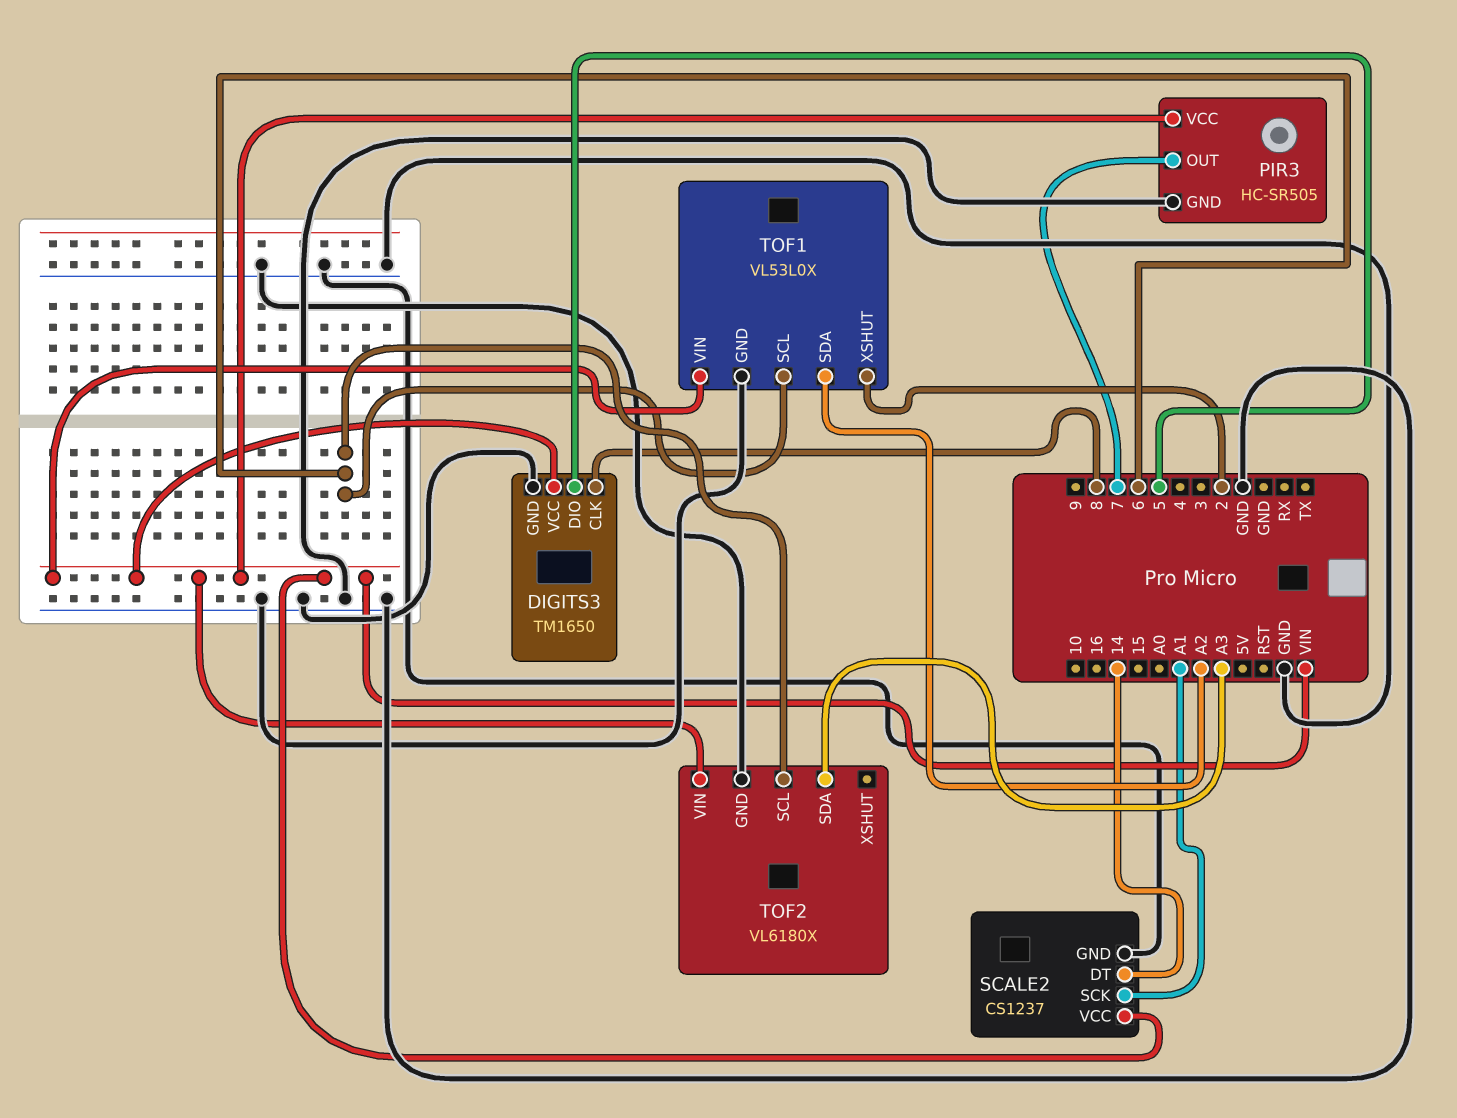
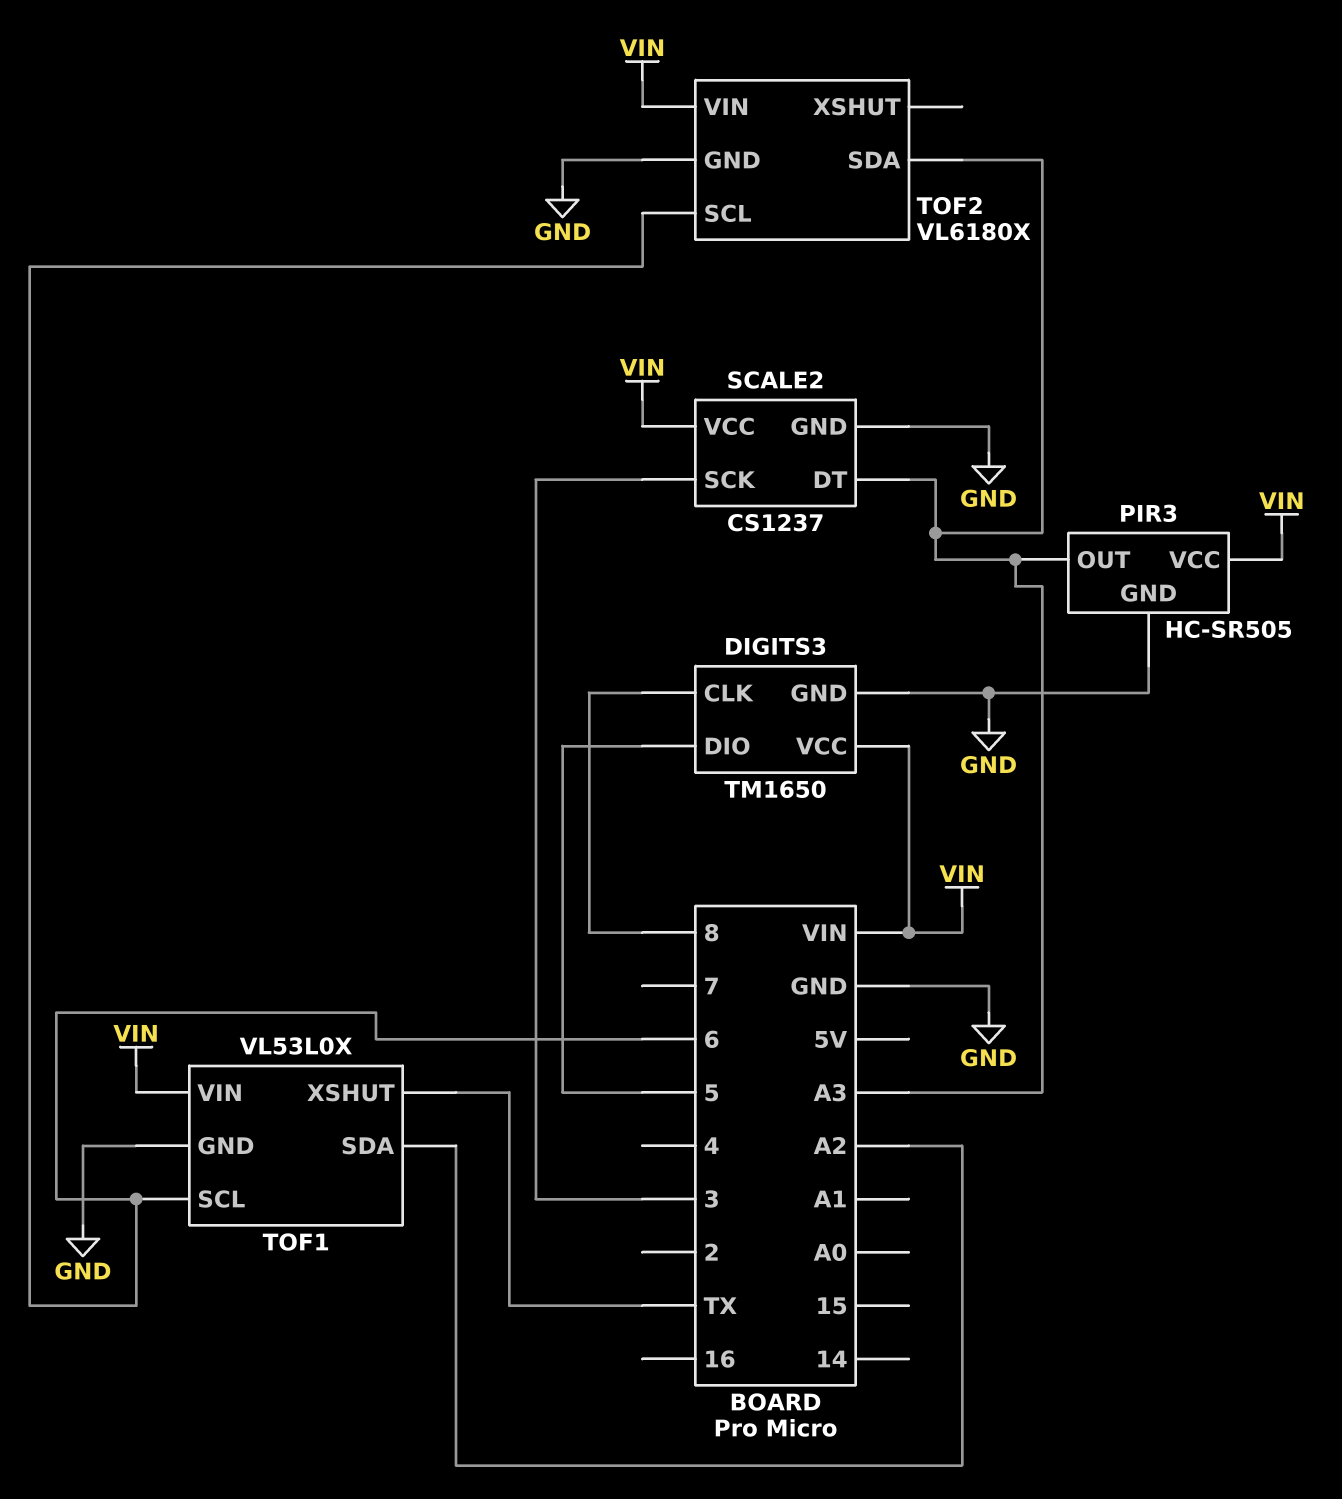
PIR3 pin OUT: 7 -> A3
SCALE2 pin DT: 14 -> A3
SCALE2 pin SCK: A1 -> 3
TOF1 pin XSHUT: 2 -> TX

